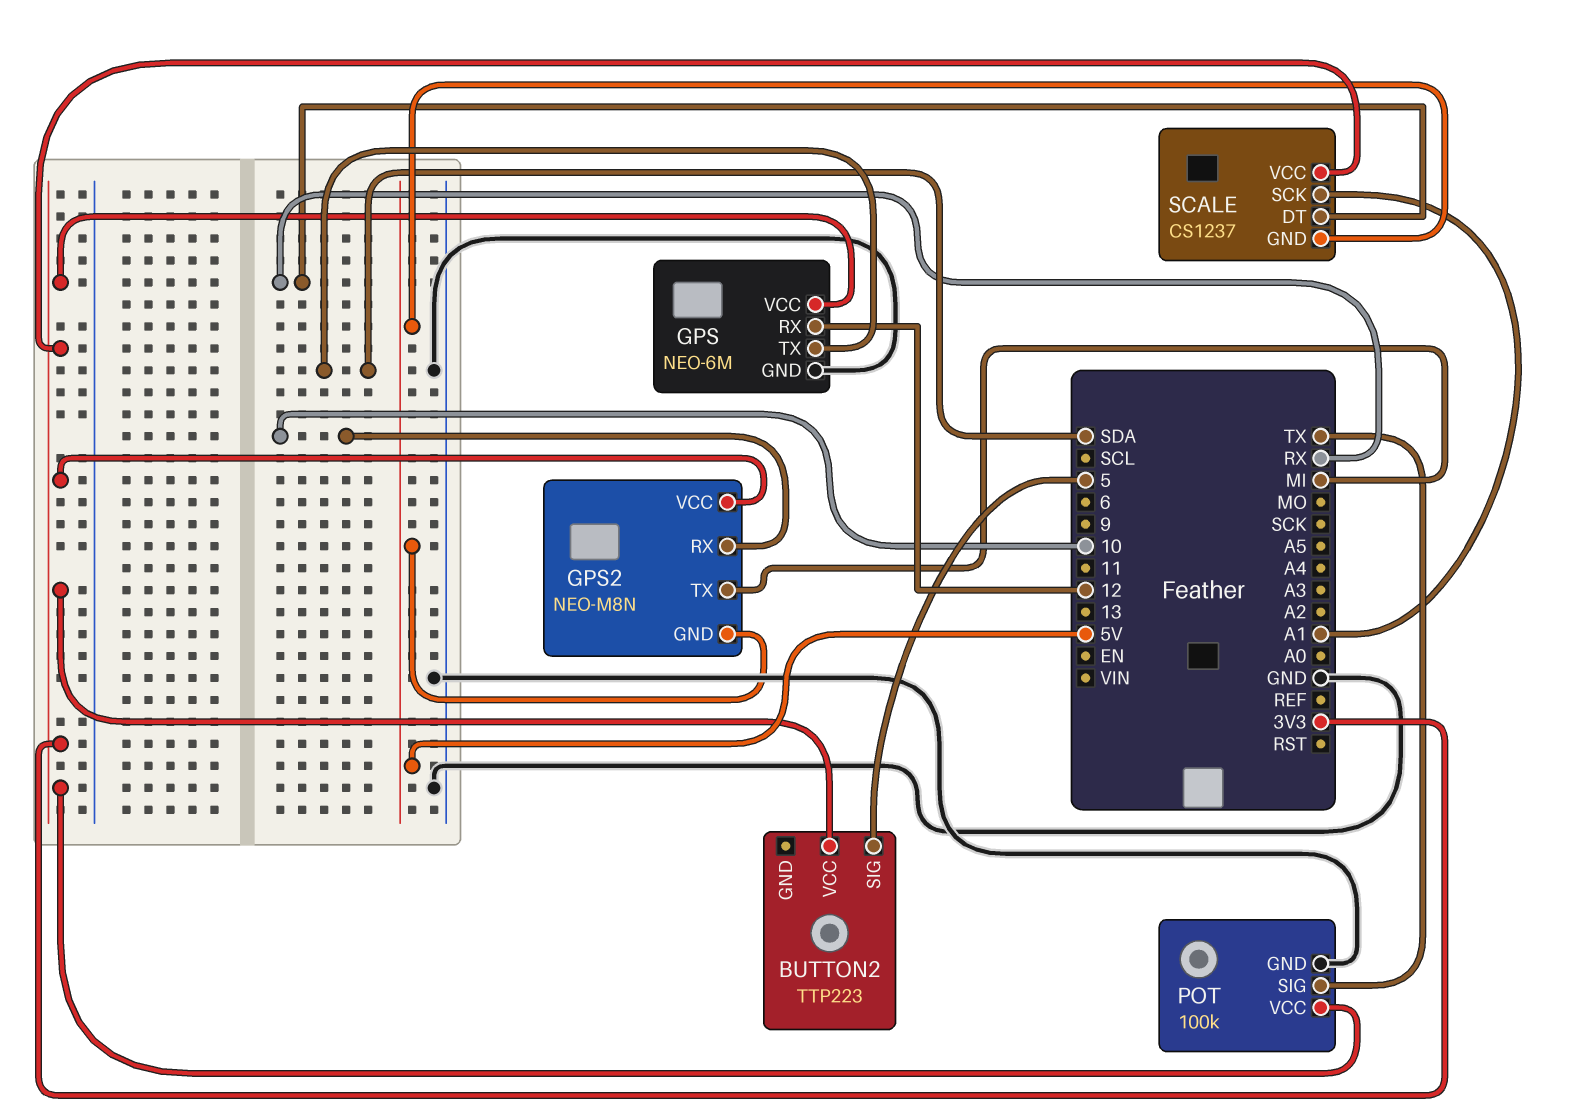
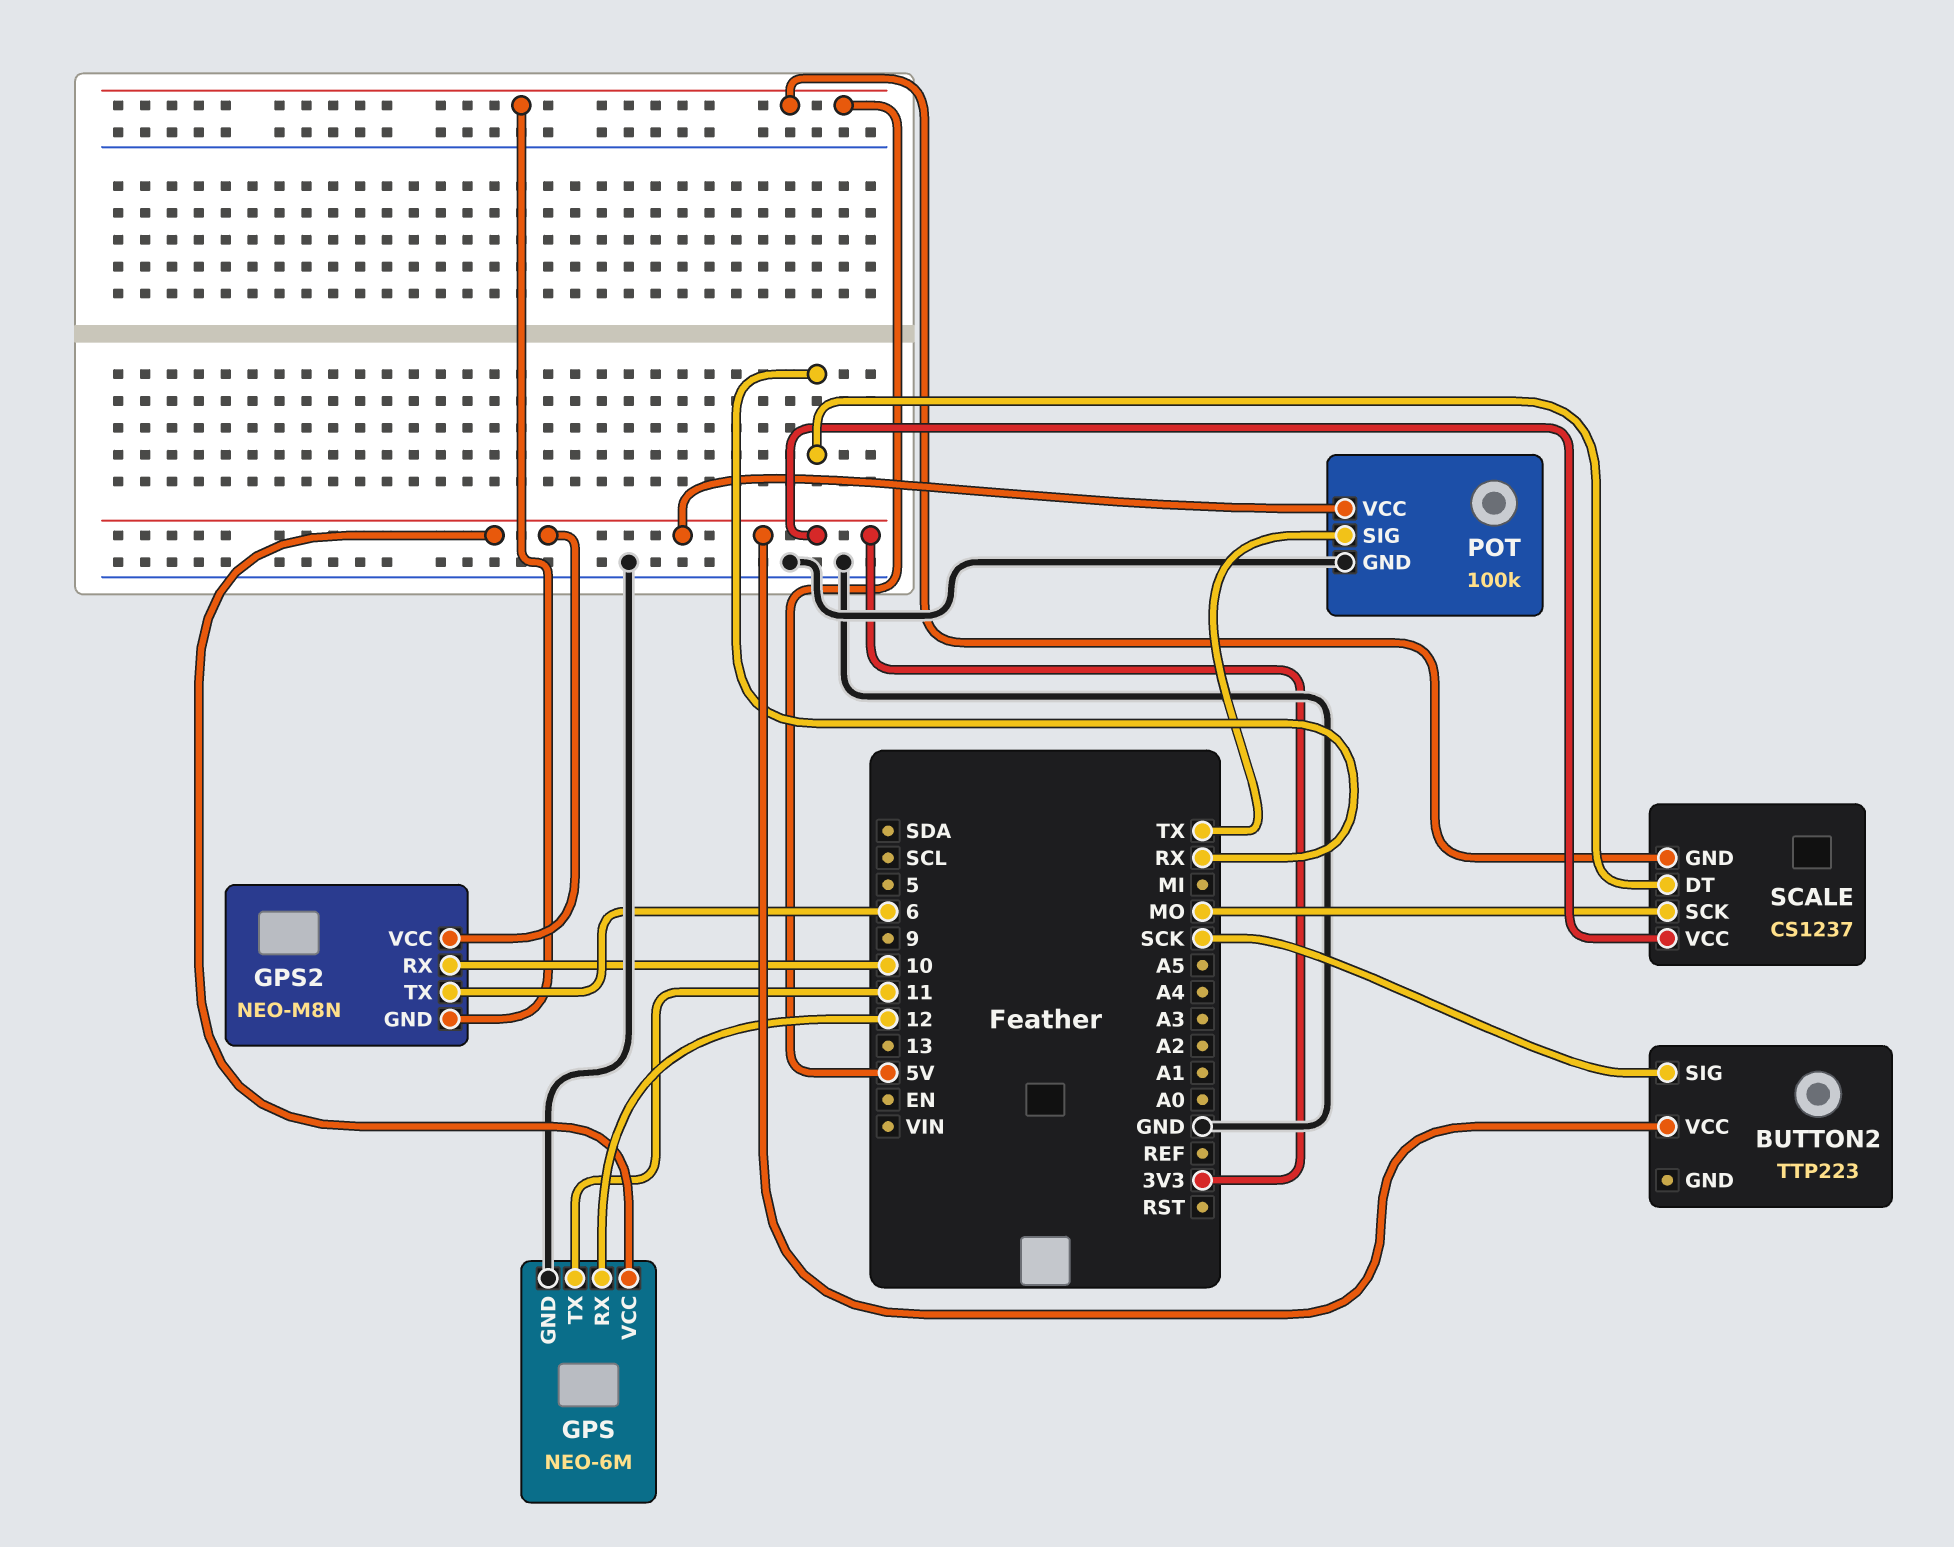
BUTTON2 pin SIG: 5 -> SCK
GPS pin TX: SDA -> 11
GPS2 pin TX: MI -> 6
SCALE pin SCK: A1 -> MO

